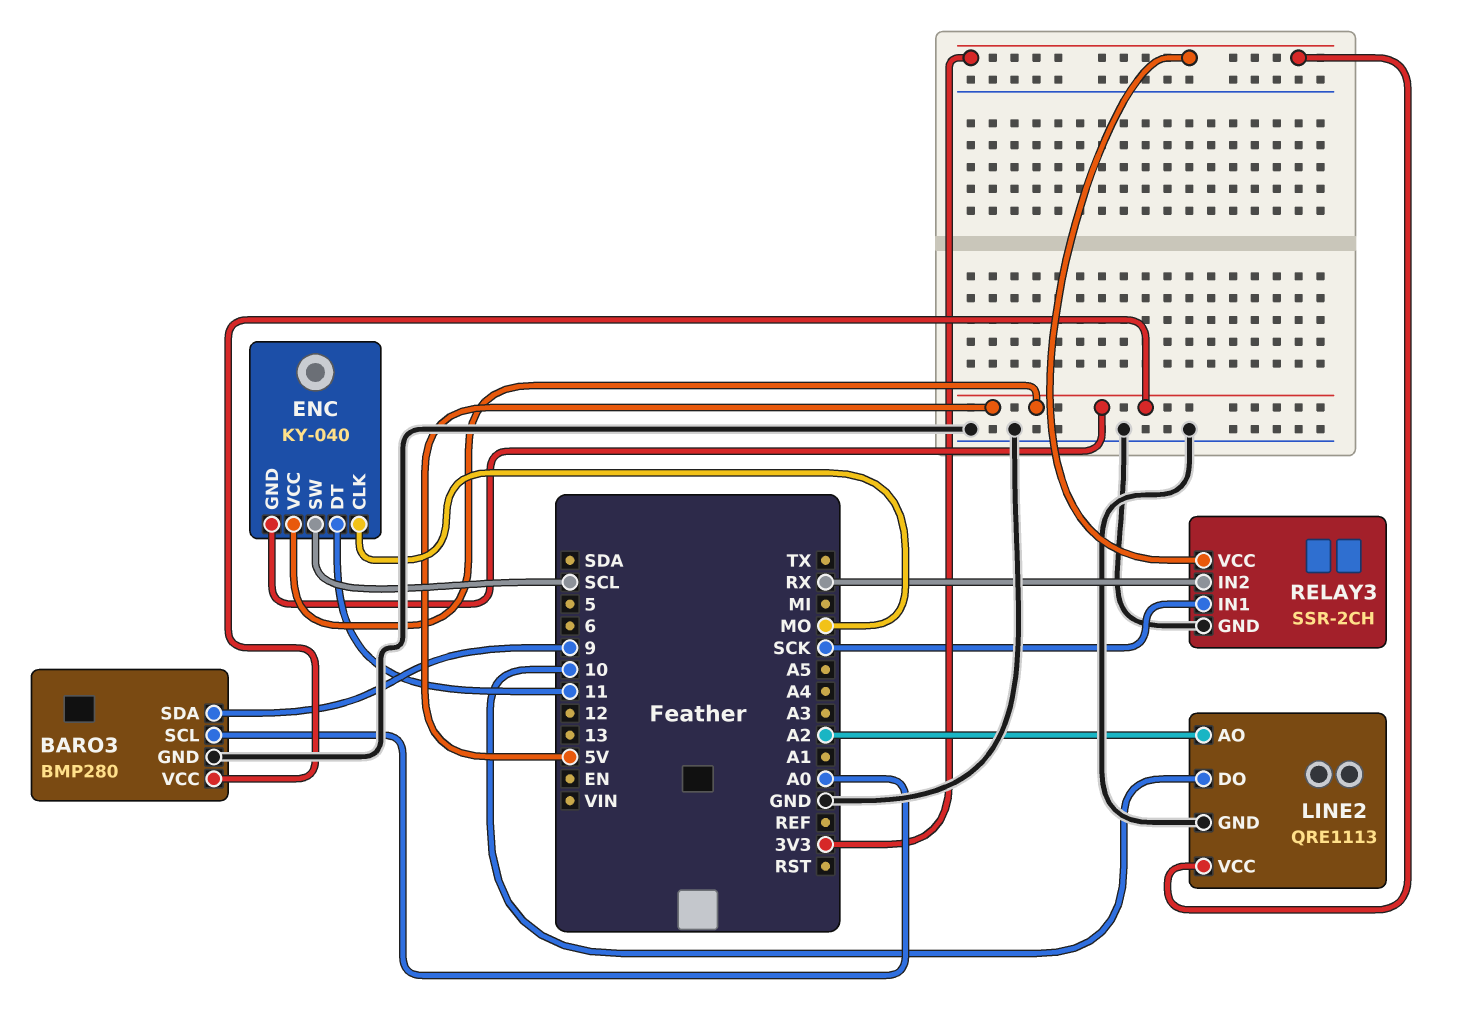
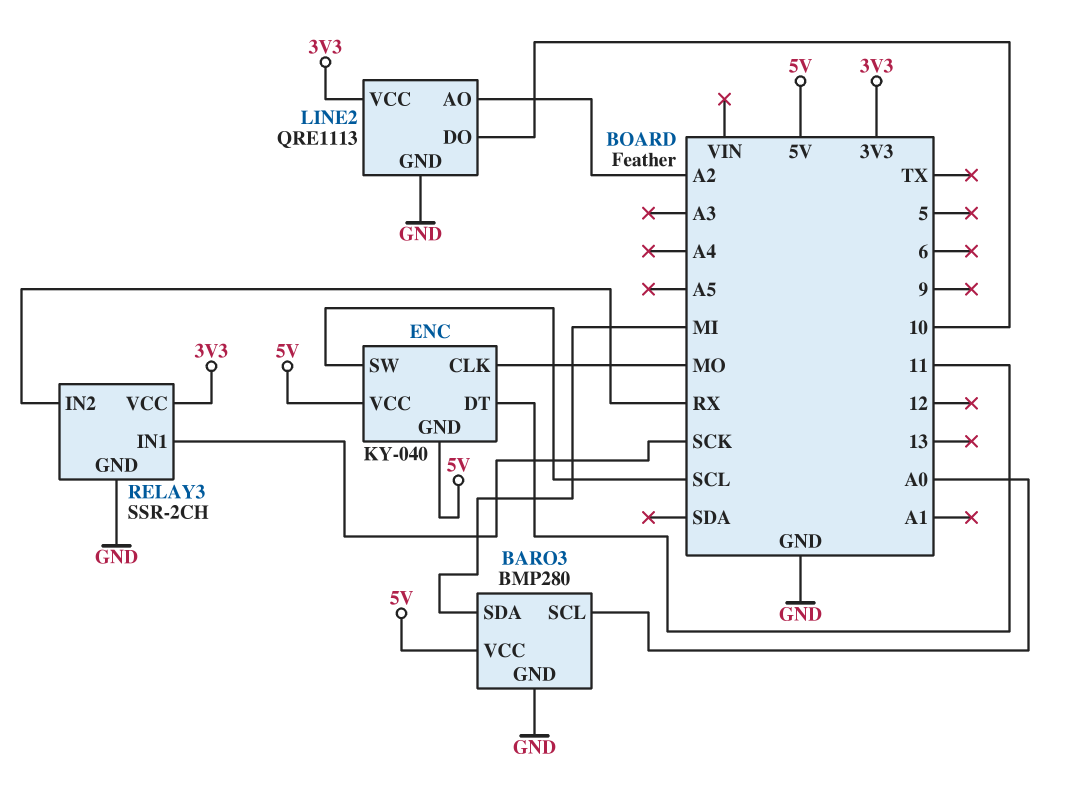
BARO3 pin SDA: 9 -> MI

